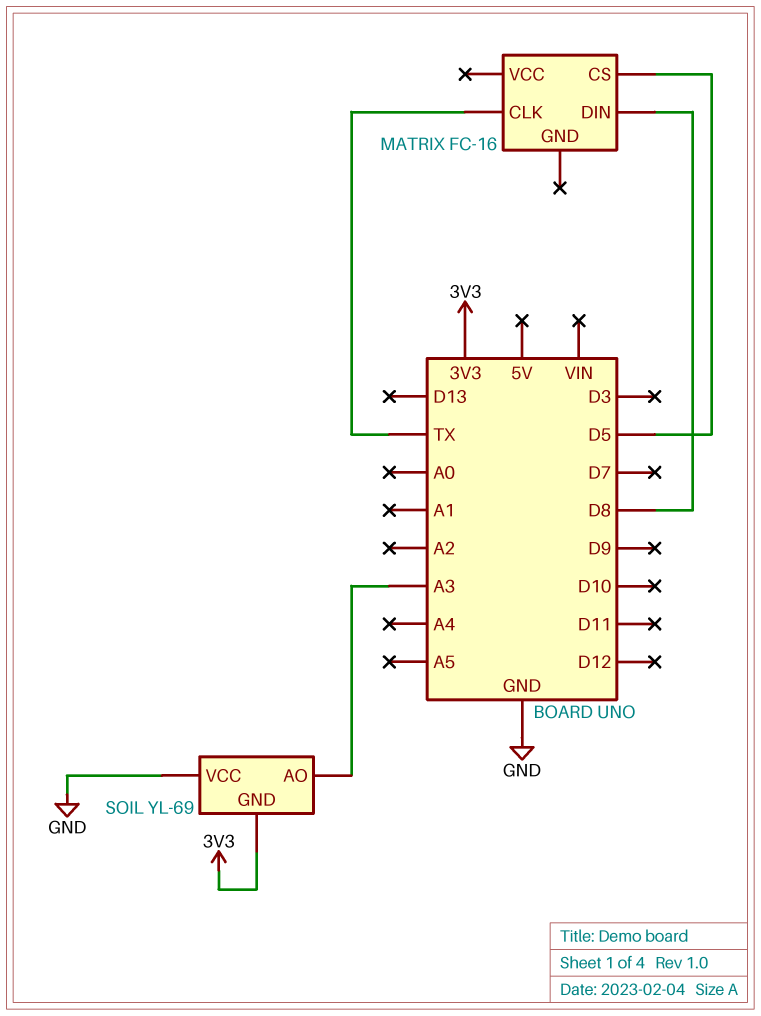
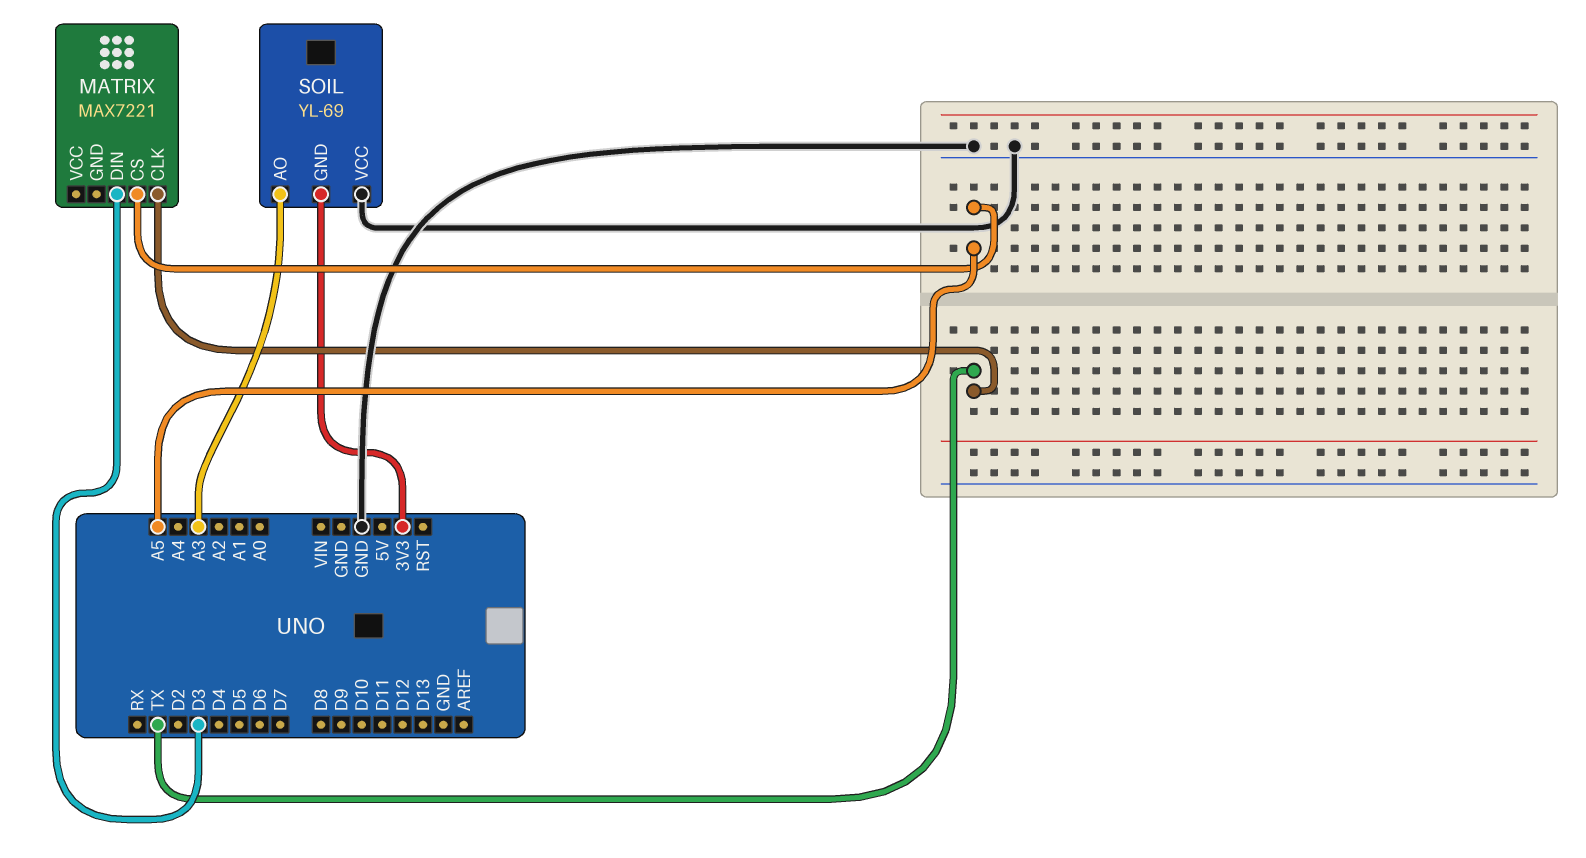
MATRIX: FC-16 -> MAX7221
MATRIX pin CS: D5 -> A5
MATRIX pin DIN: D8 -> D3

